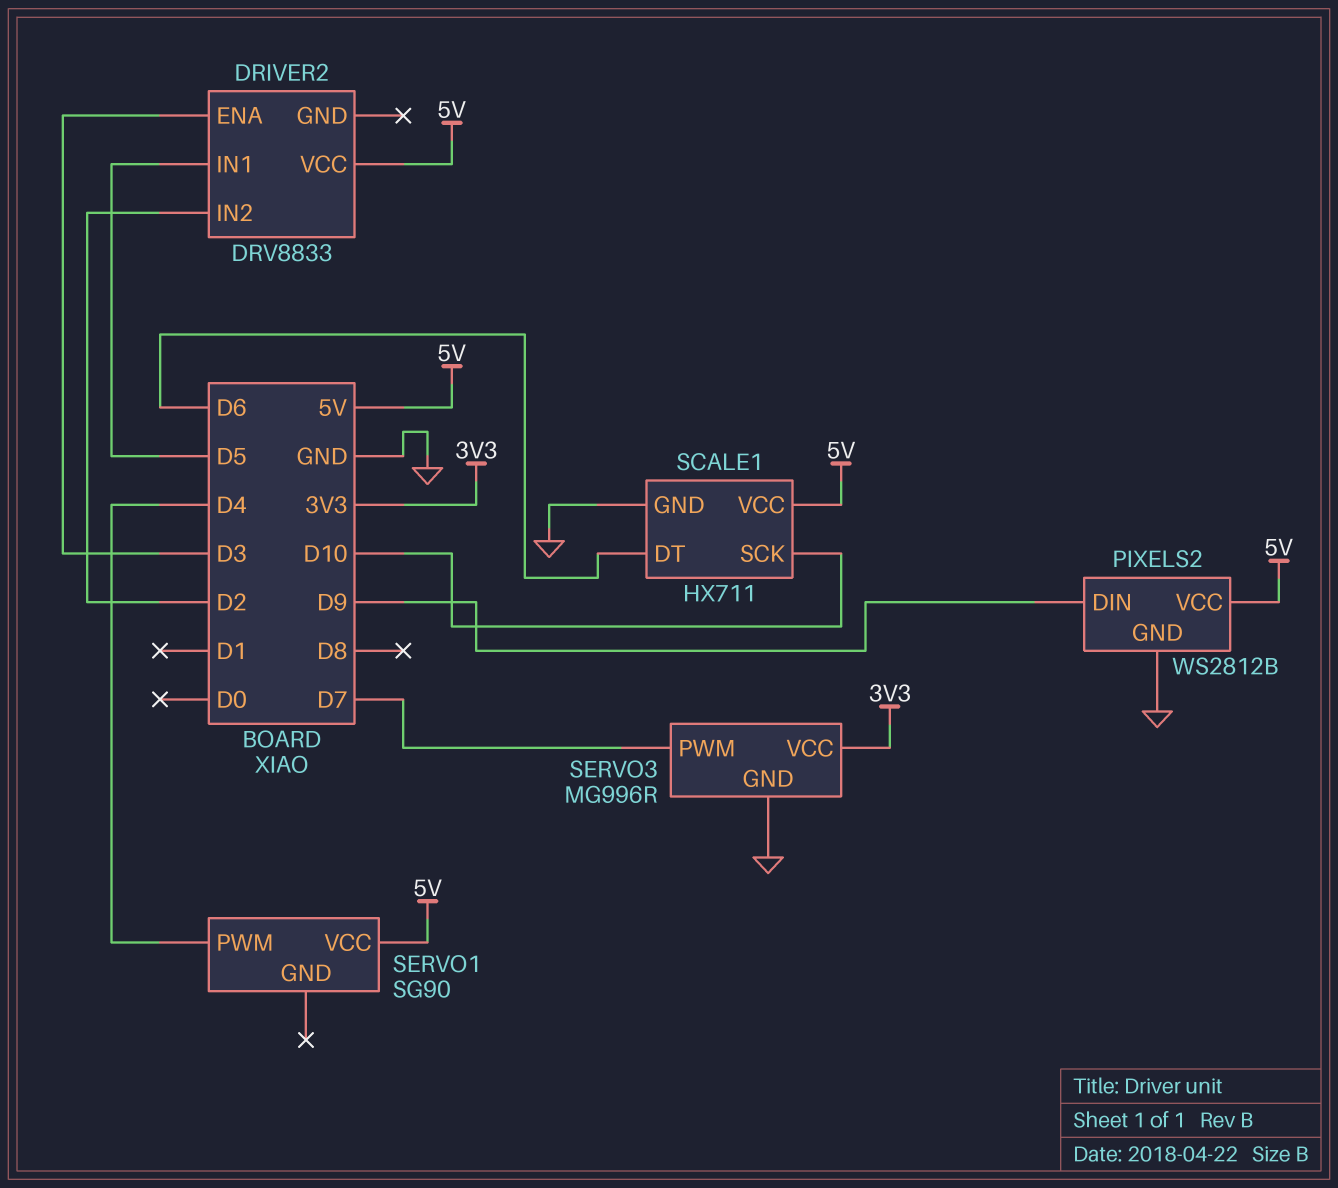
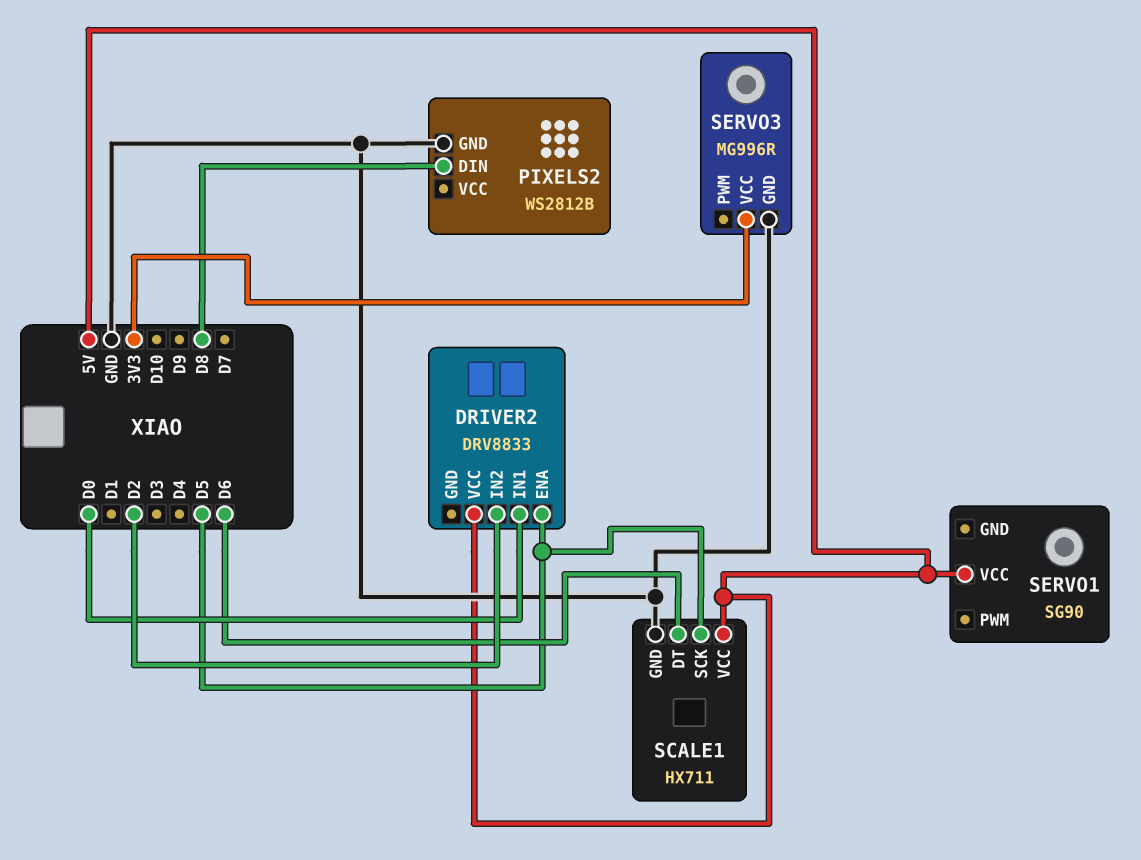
DRIVER2 pin ENA: D3 -> D5
DRIVER2 pin IN1: D5 -> D0
PIXELS2 pin DIN: D9 -> D8
PIXELS2 pin VCC: 5V -> none
SCALE1 pin SCK: D10 -> D5
SERVO1 pin PWM: D4 -> none
SERVO3 pin PWM: D7 -> none

